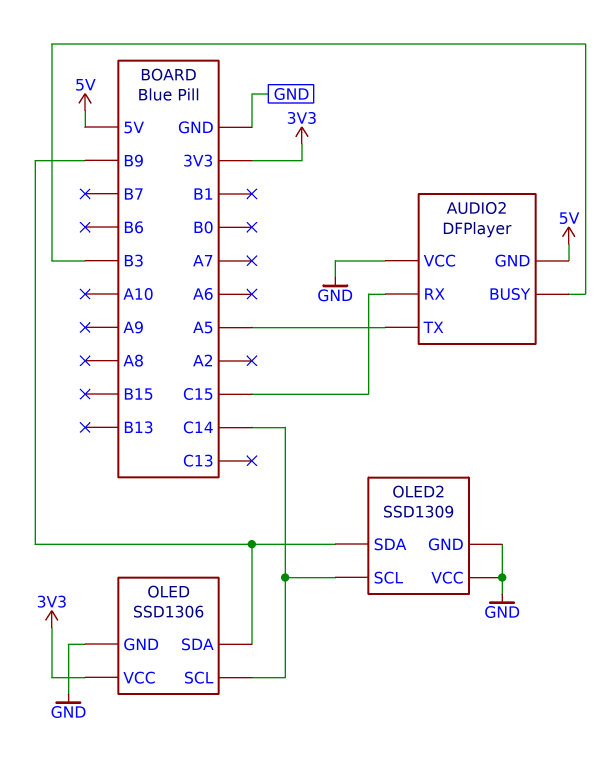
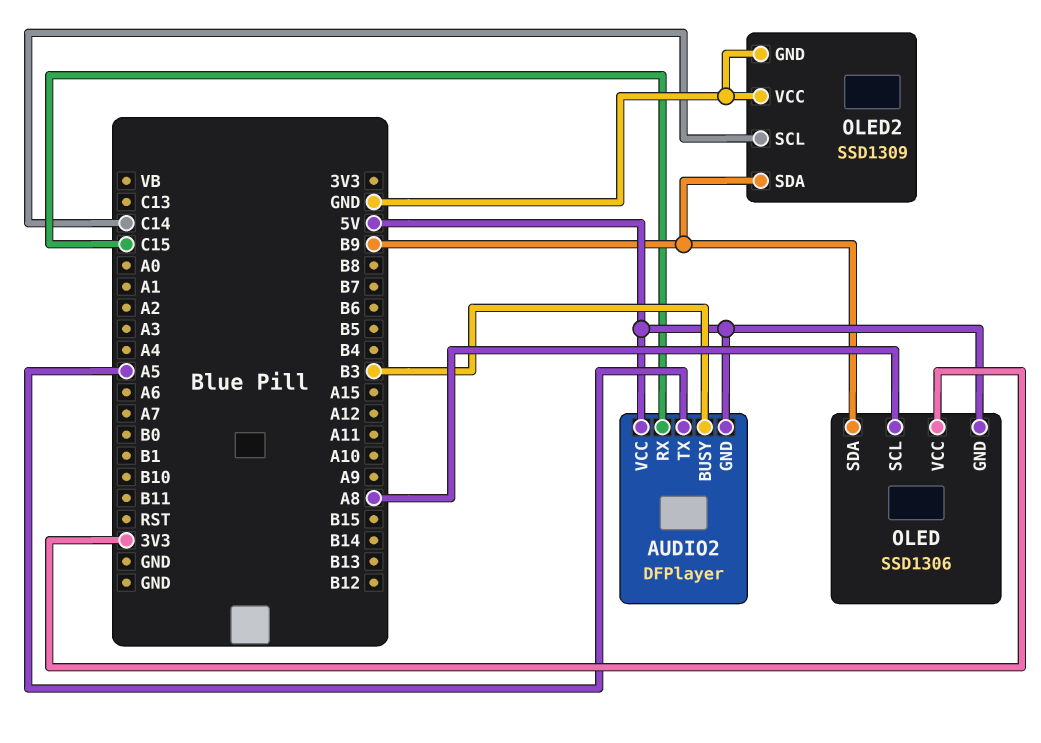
AUDIO2 pin VCC: GND -> 5V
OLED pin GND: GND -> 5V
OLED pin SCL: C14 -> A8

